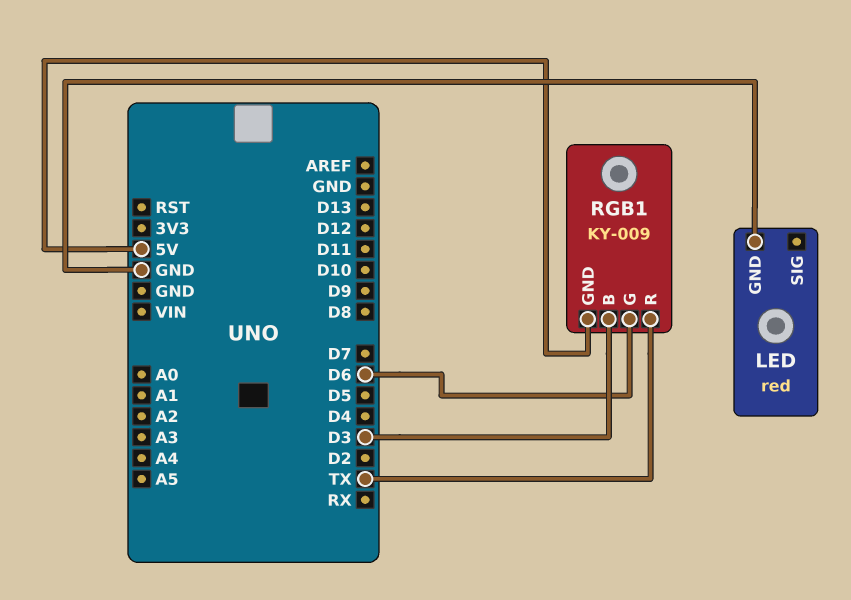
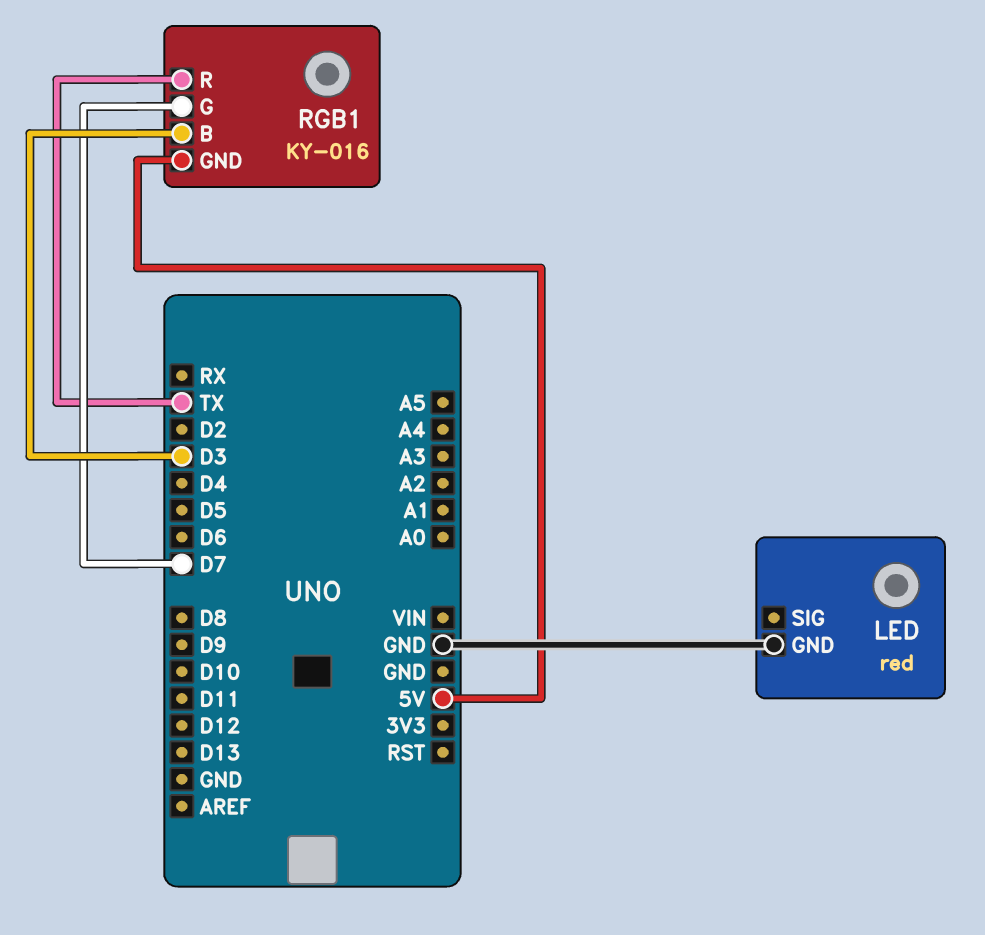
RGB1: KY-009 -> KY-016
RGB1 pin G: D6 -> D7

